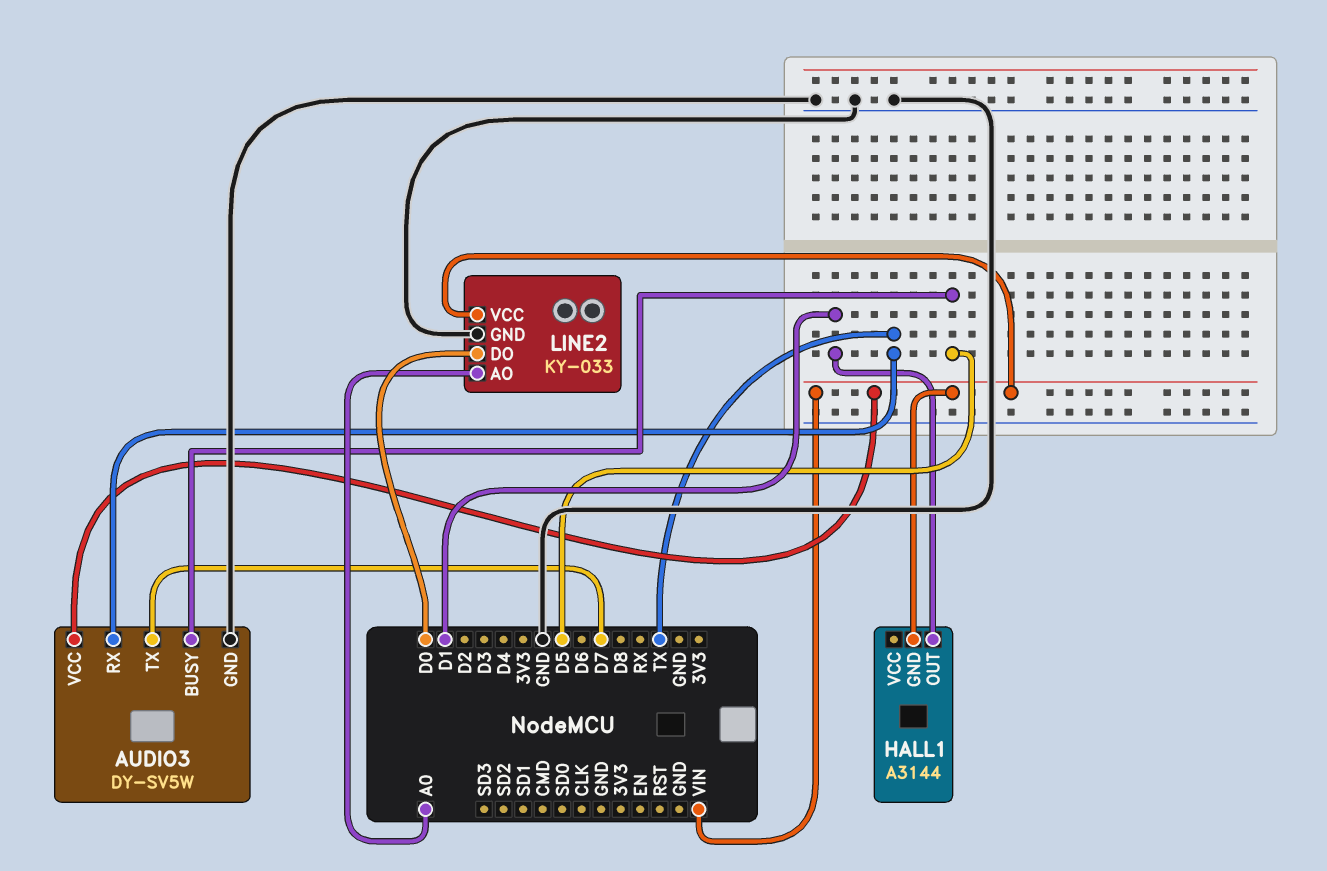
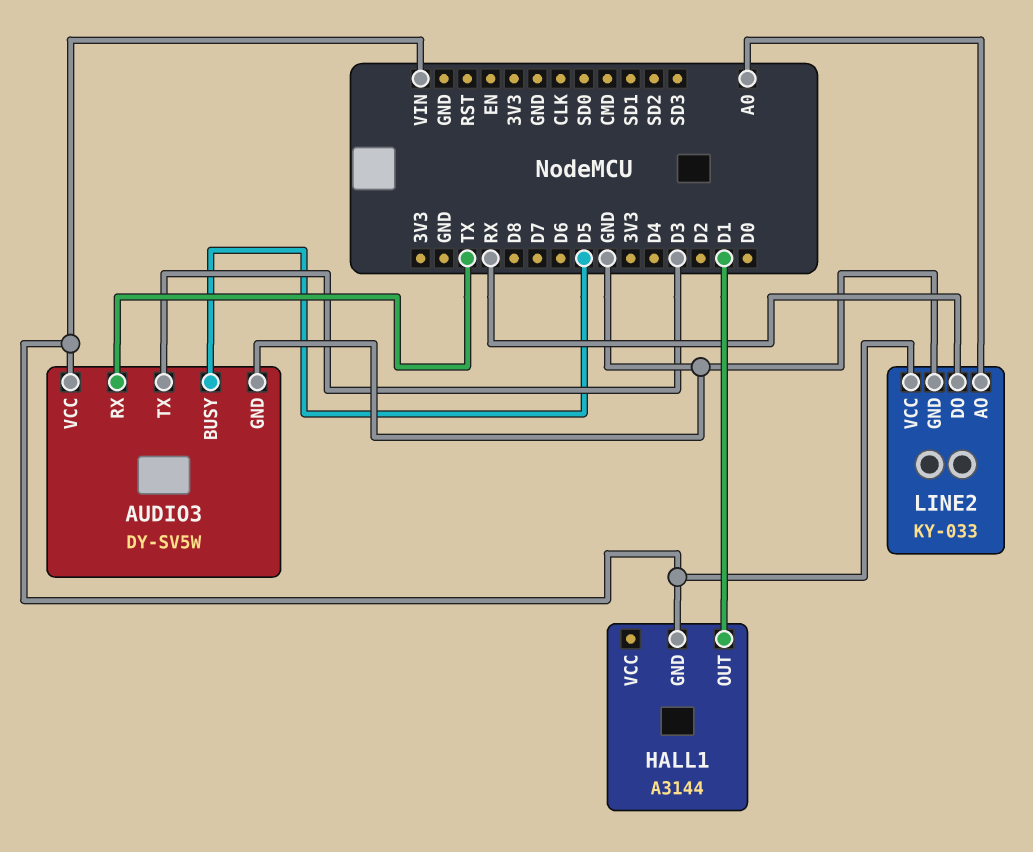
AUDIO3 pin TX: D7 -> D3
LINE2 pin DO: D0 -> RX

